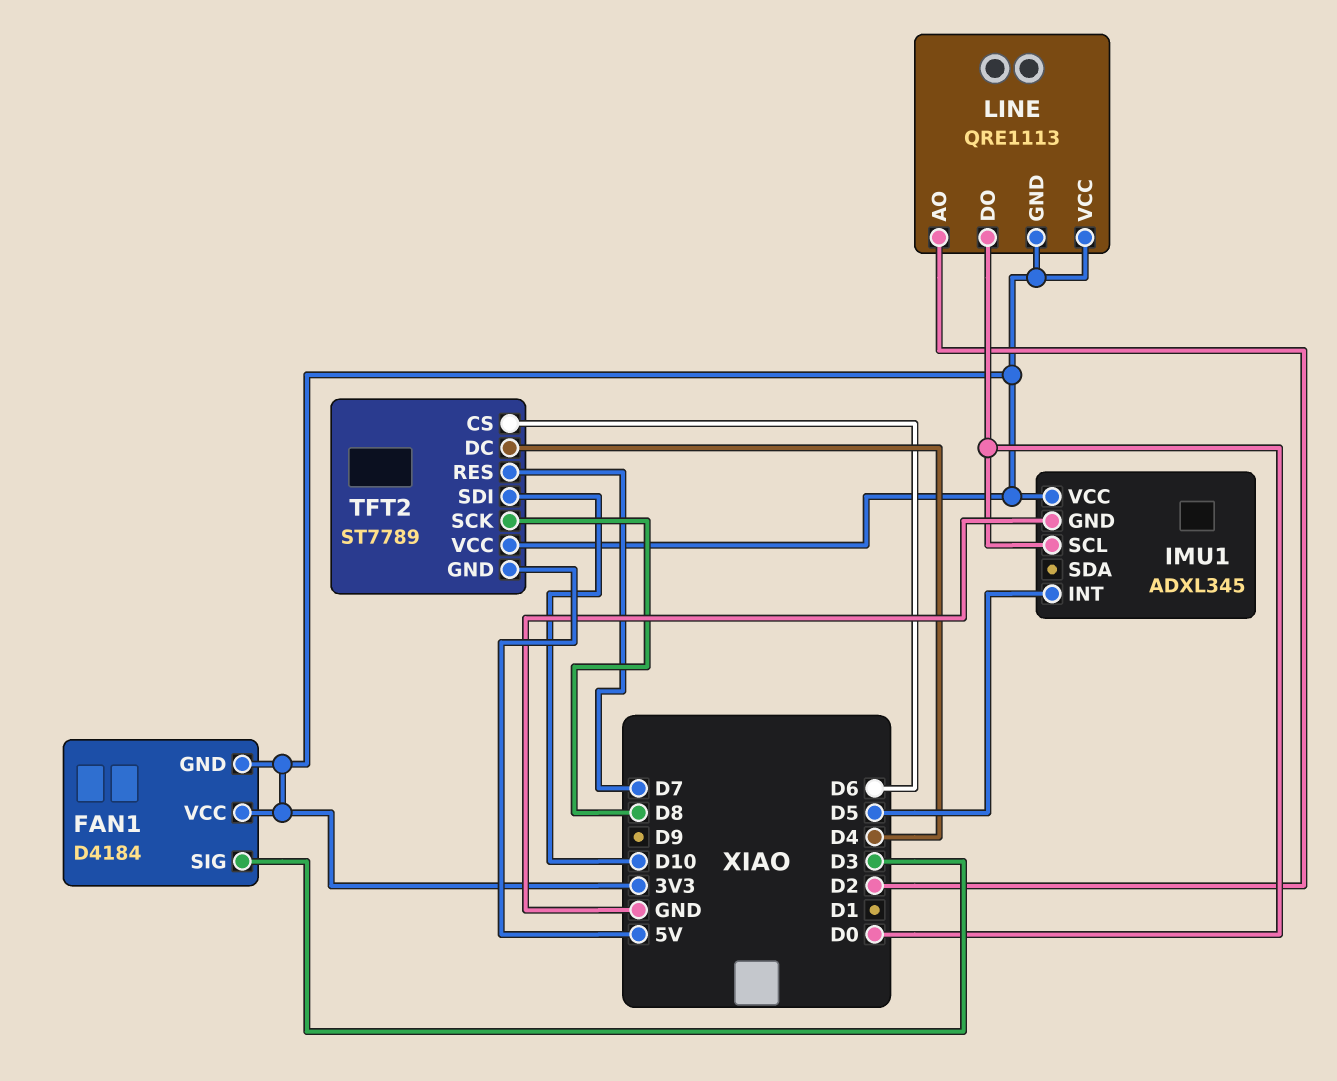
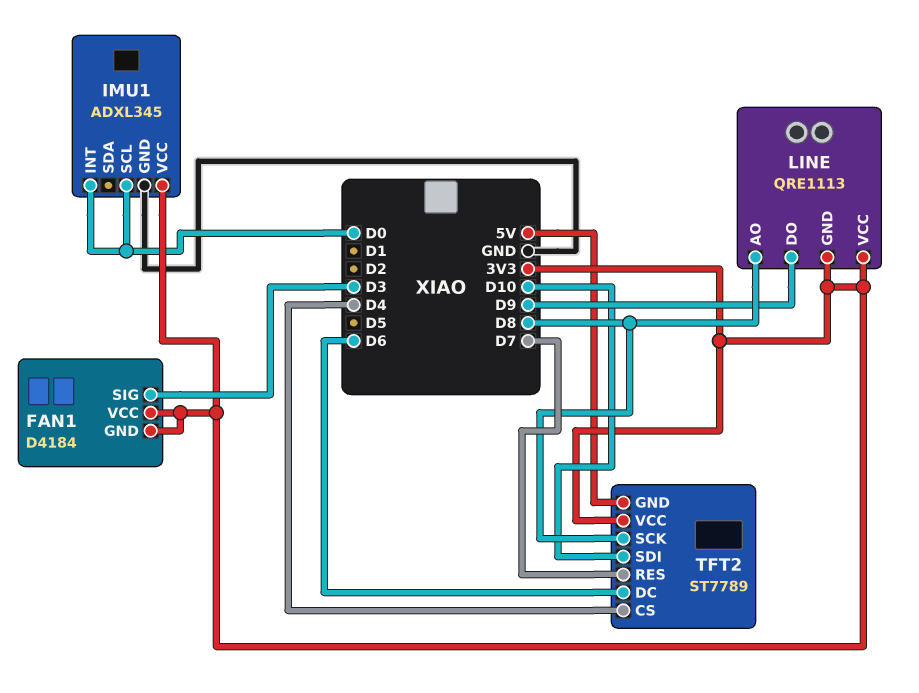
IMU1 pin INT: D5 -> D0
LINE pin AO: D2 -> D8
LINE pin DO: D0 -> D9
TFT2 pin CS: D6 -> D4
TFT2 pin DC: D4 -> D6

